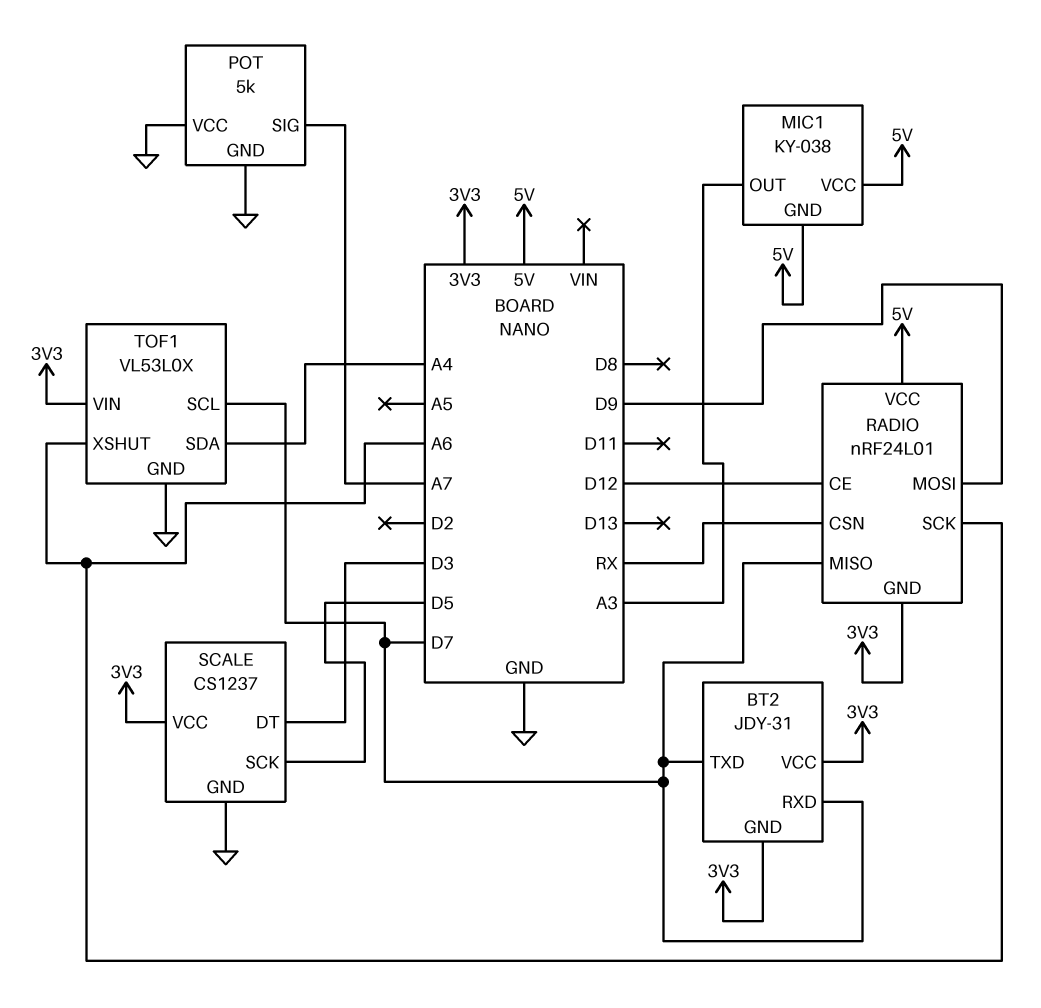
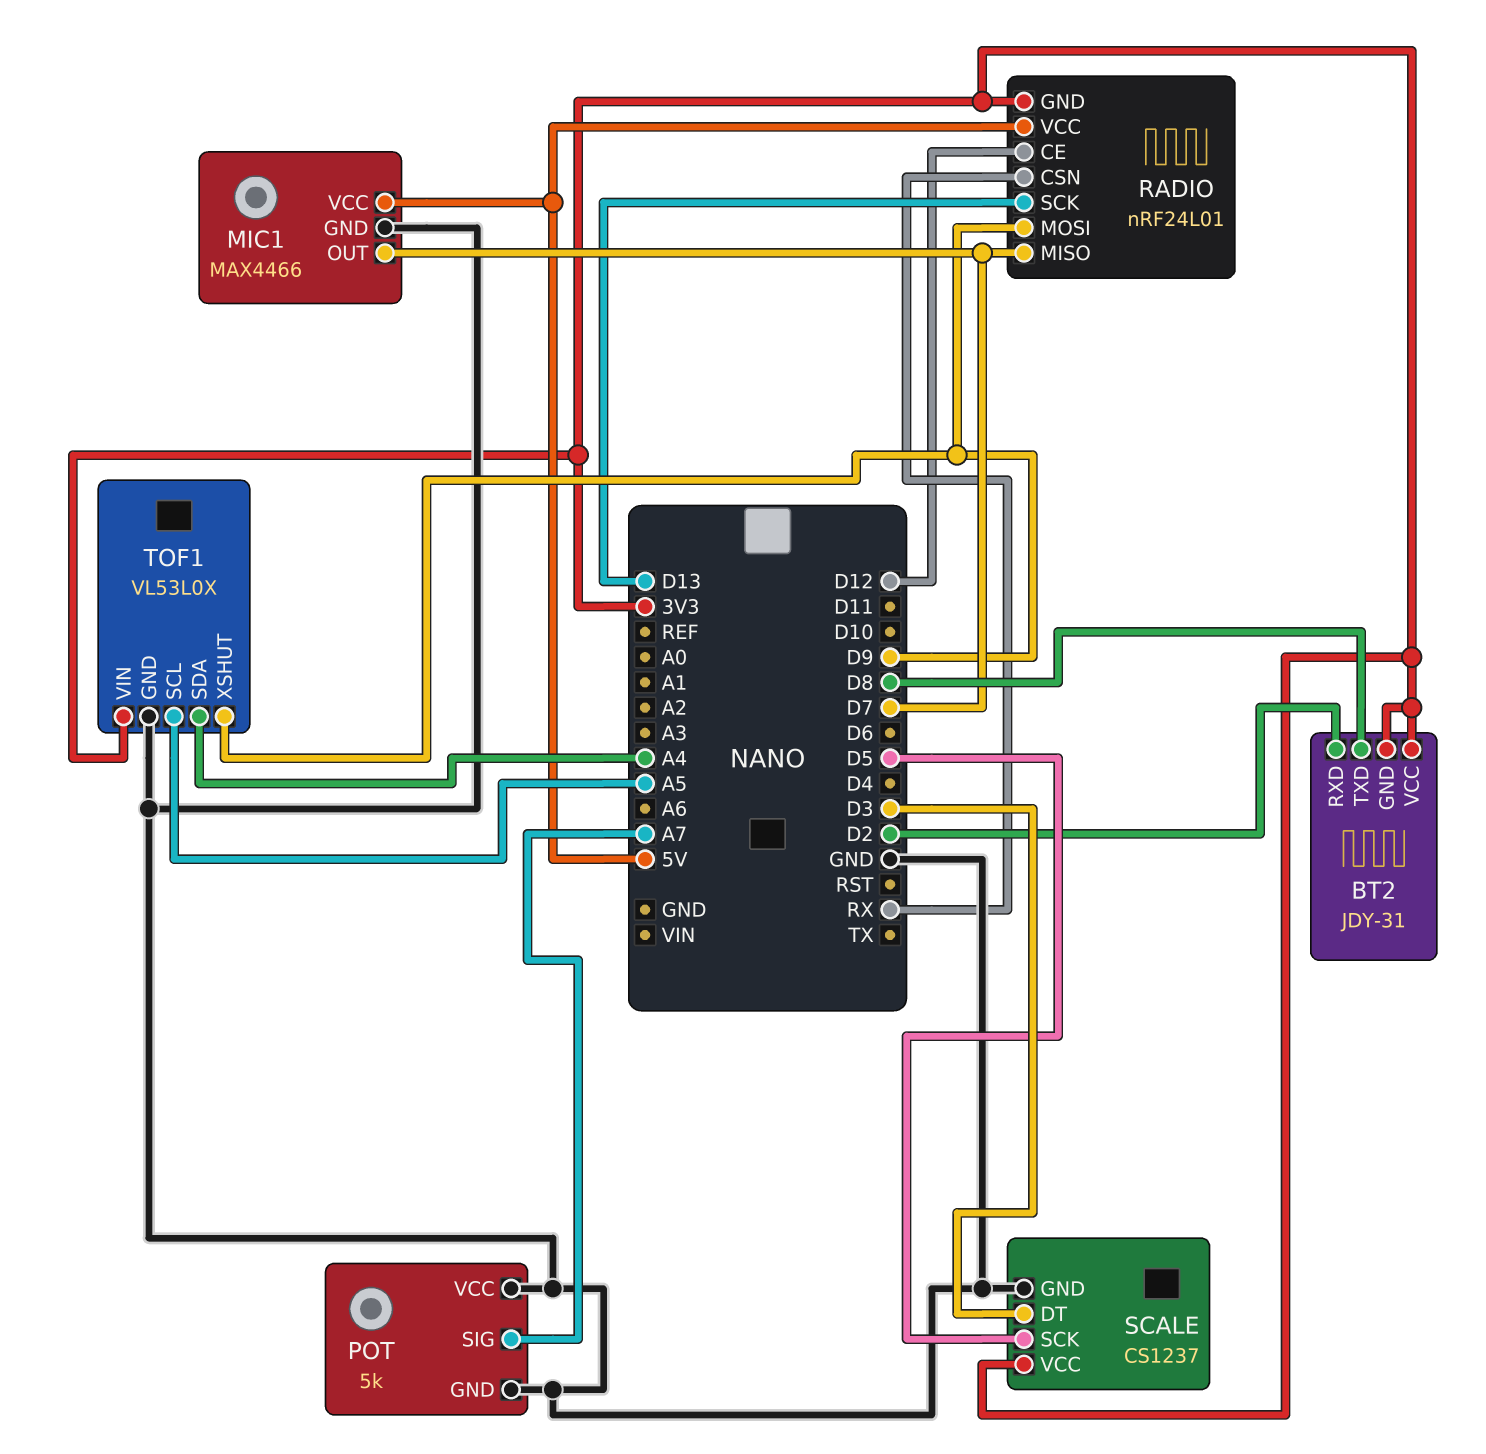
BT2 pin RXD: D7 -> D2
BT2 pin TXD: D7 -> D8
MIC1: KY-038 -> MAX4466
MIC1 pin GND: 5V -> GND
MIC1 pin OUT: A3 -> D7
RADIO pin SCK: A6 -> D13
TOF1 pin SCL: D7 -> A5
TOF1 pin XSHUT: A6 -> D9

